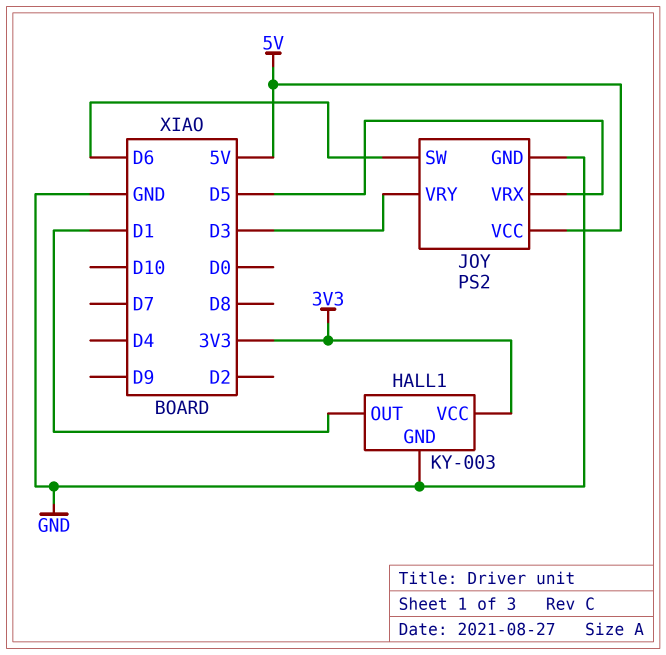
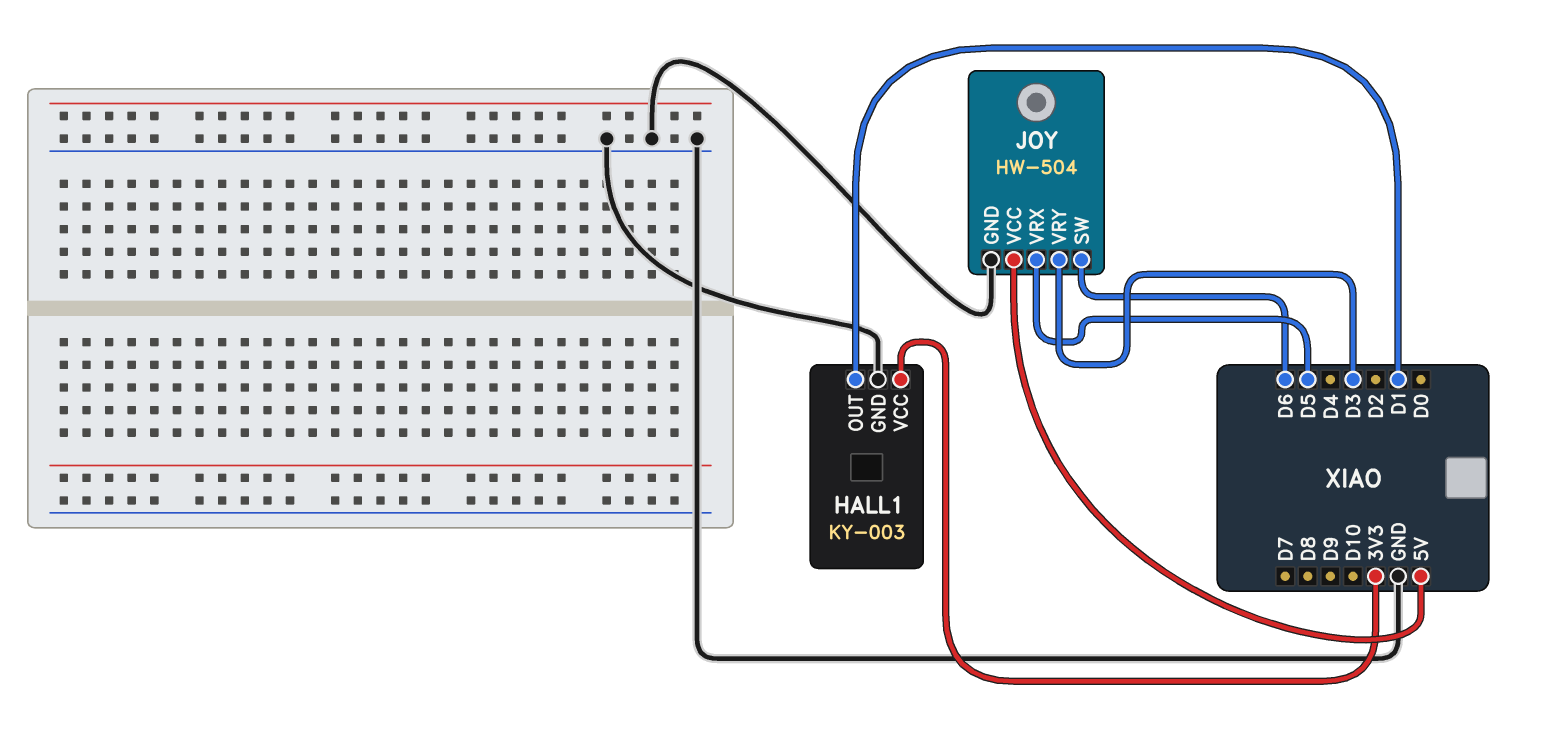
JOY: PS2 -> HW-504

